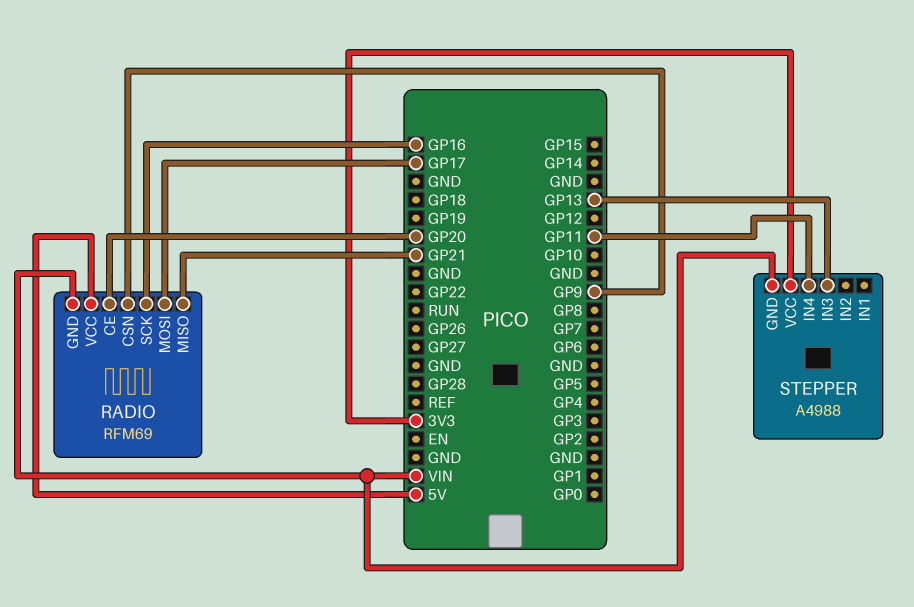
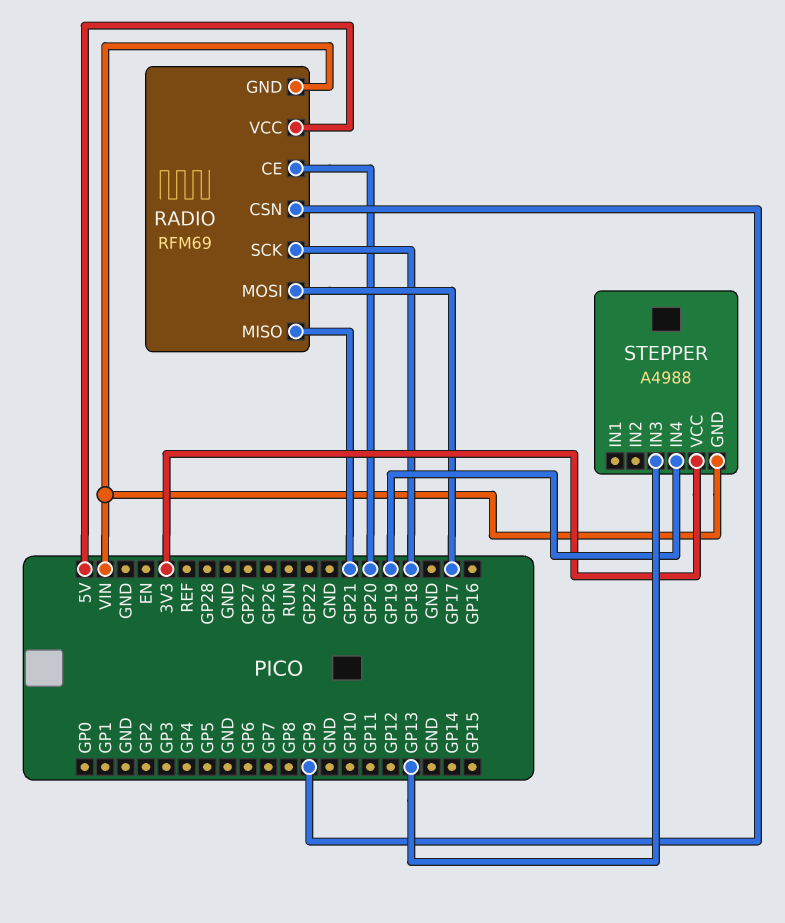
RADIO pin SCK: GP16 -> GP18
STEPPER pin IN4: GP11 -> GP19

